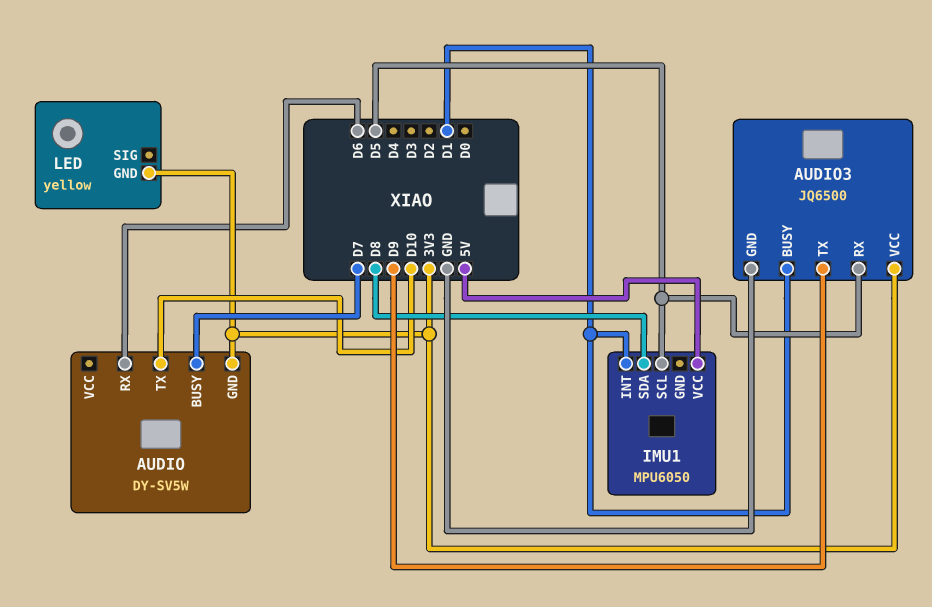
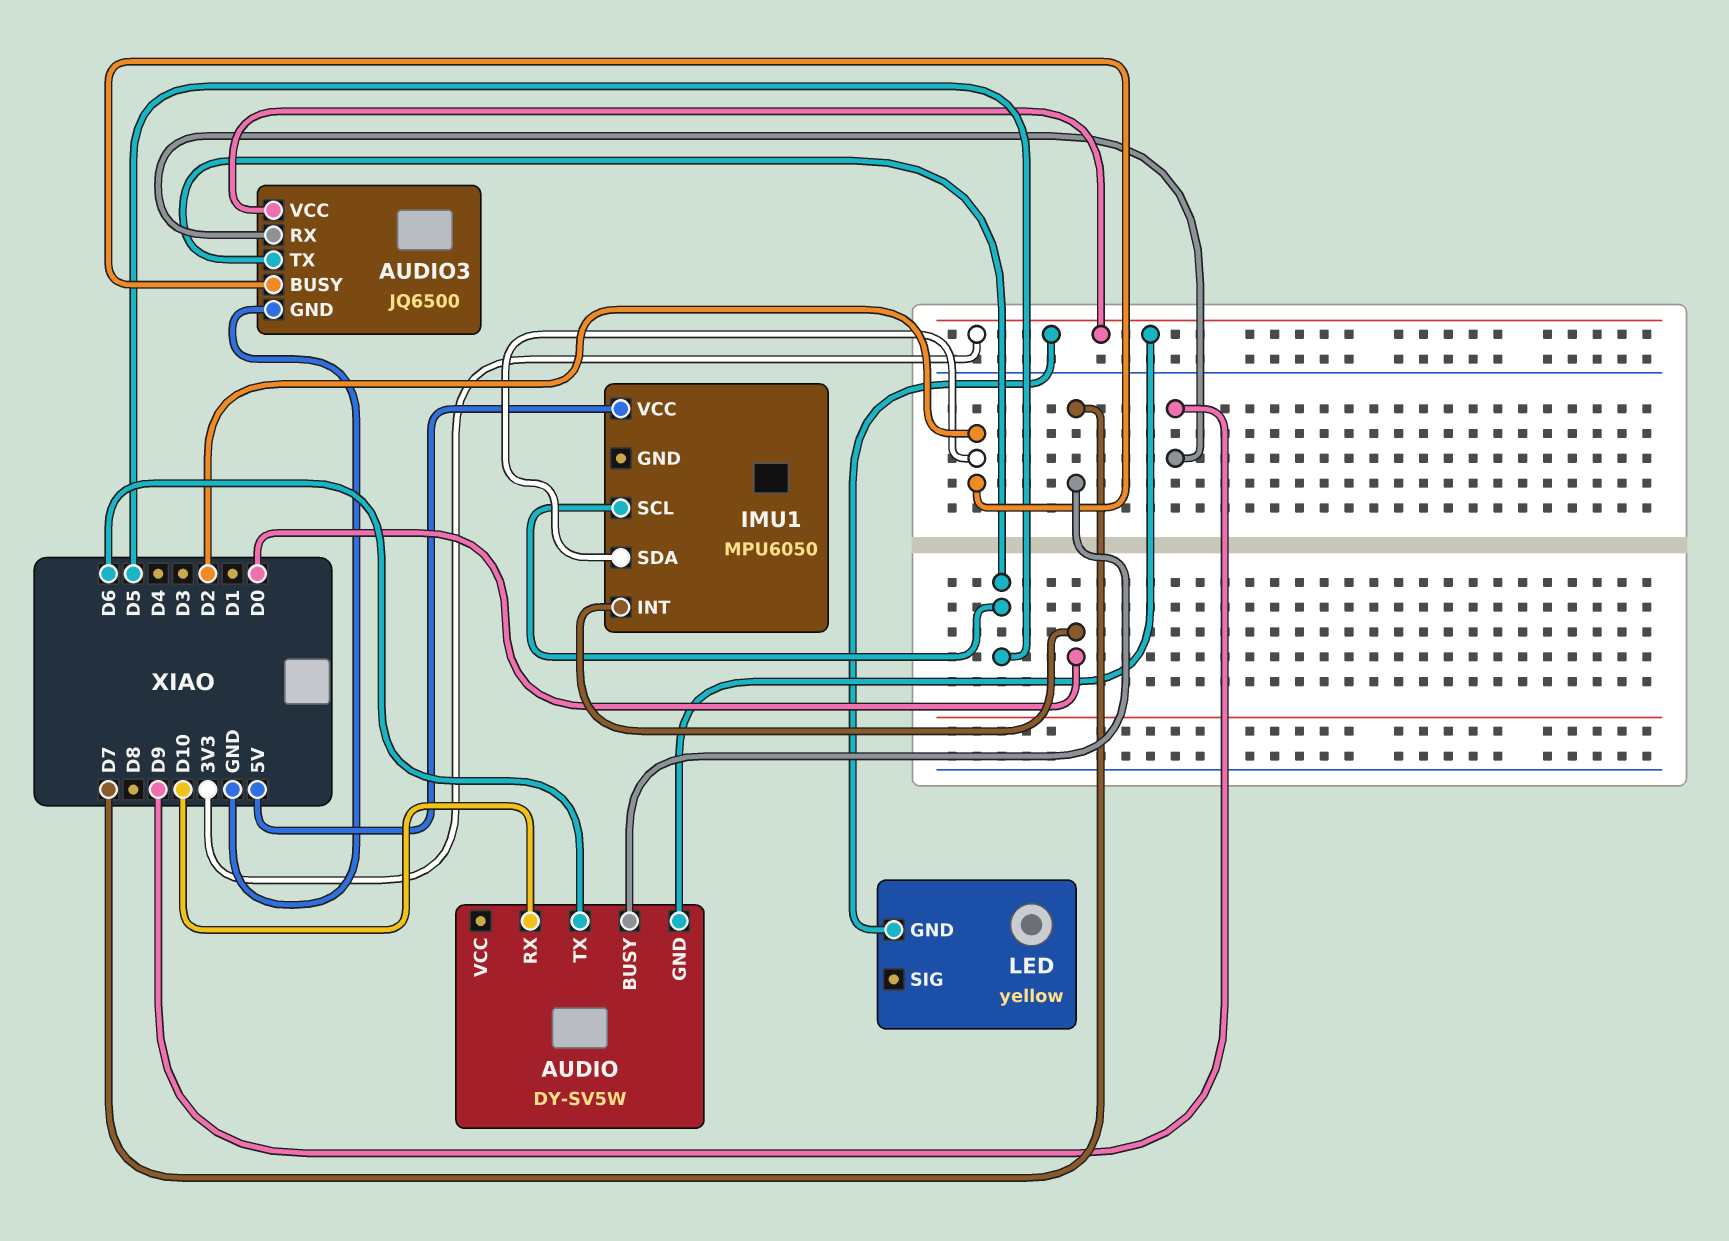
AUDIO pin RX: D6 -> D10
AUDIO pin TX: D10 -> D6
AUDIO3 pin BUSY: D1 -> D2
AUDIO3 pin RX: D5 -> D9
AUDIO3 pin TX: D9 -> D5
IMU1 pin INT: D1 -> D0
IMU1 pin SDA: D8 -> D2

